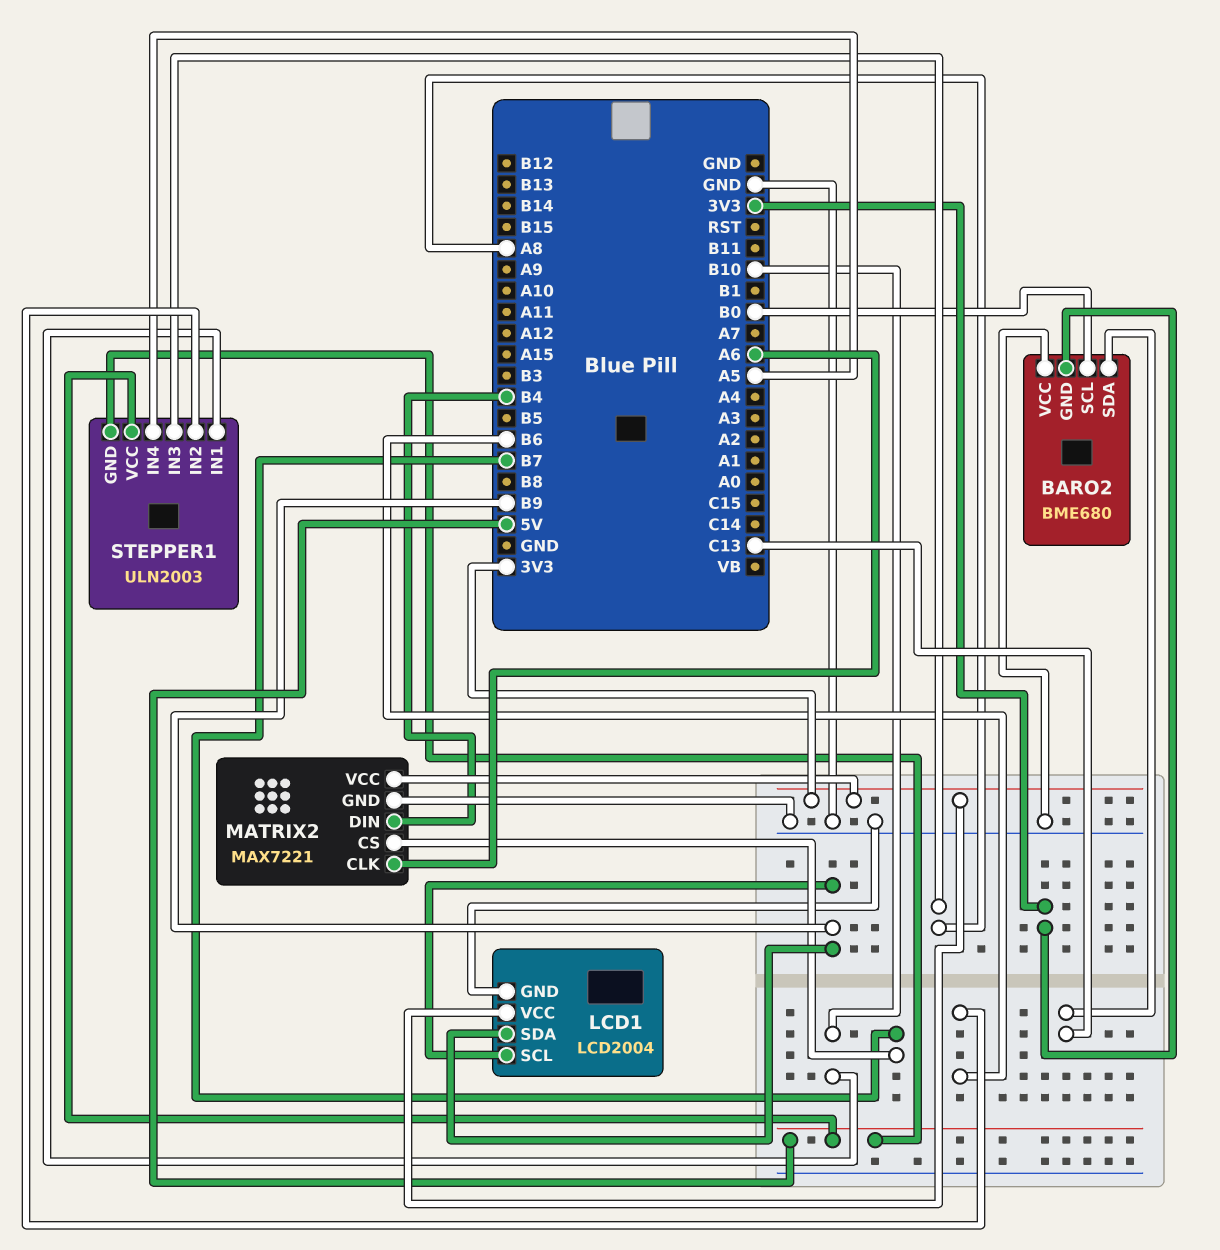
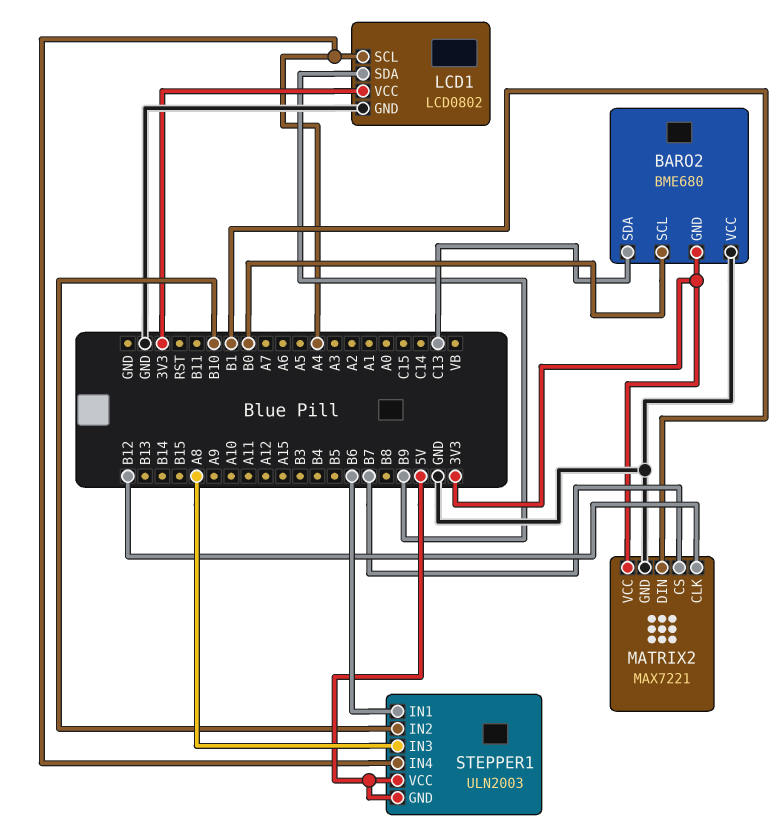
LCD1: LCD2004 -> LCD0802
LCD1 pin SCL: B9 -> A4
MATRIX2 pin CLK: A6 -> B12
MATRIX2 pin DIN: B4 -> B1
STEPPER1 pin IN1: B10 -> B6
STEPPER1 pin IN2: B6 -> B10
STEPPER1 pin IN4: A5 -> A4

